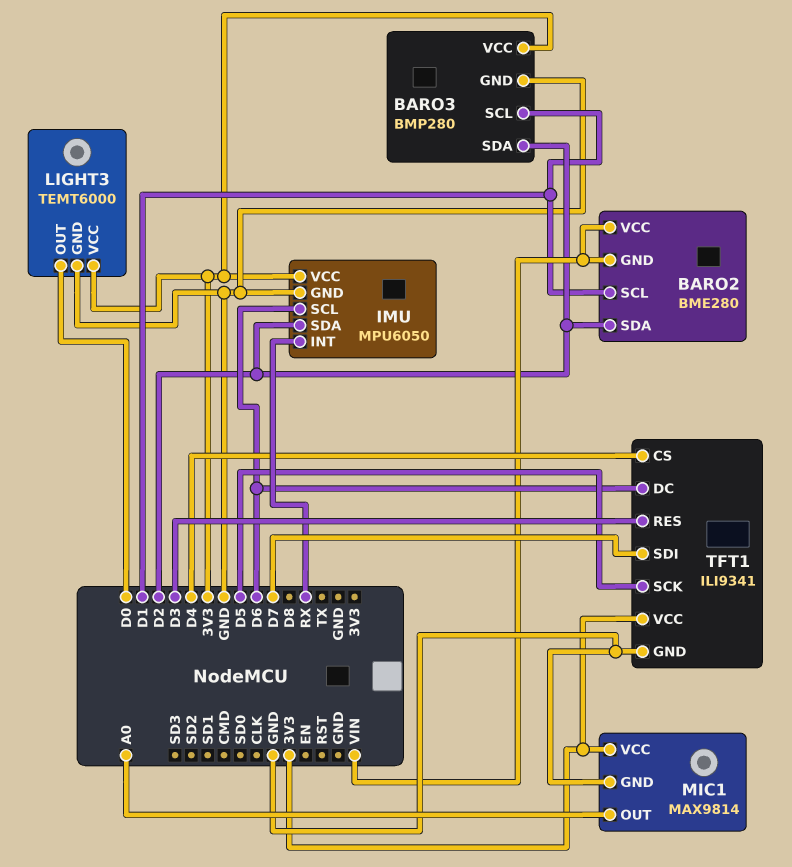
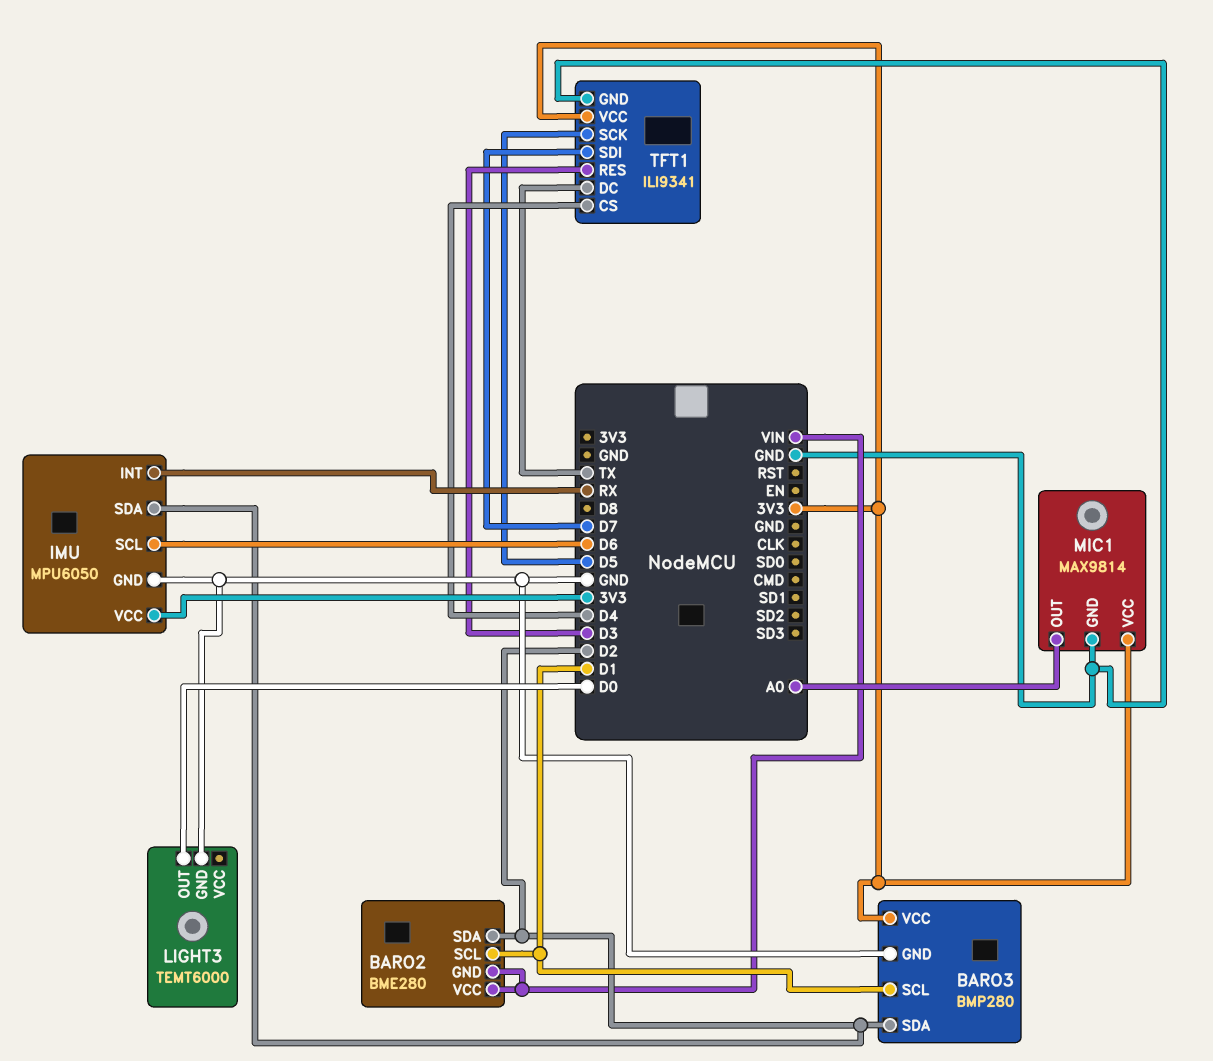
LIGHT3 pin VCC: 3V3 -> none
TFT1 pin DC: D6 -> TX

